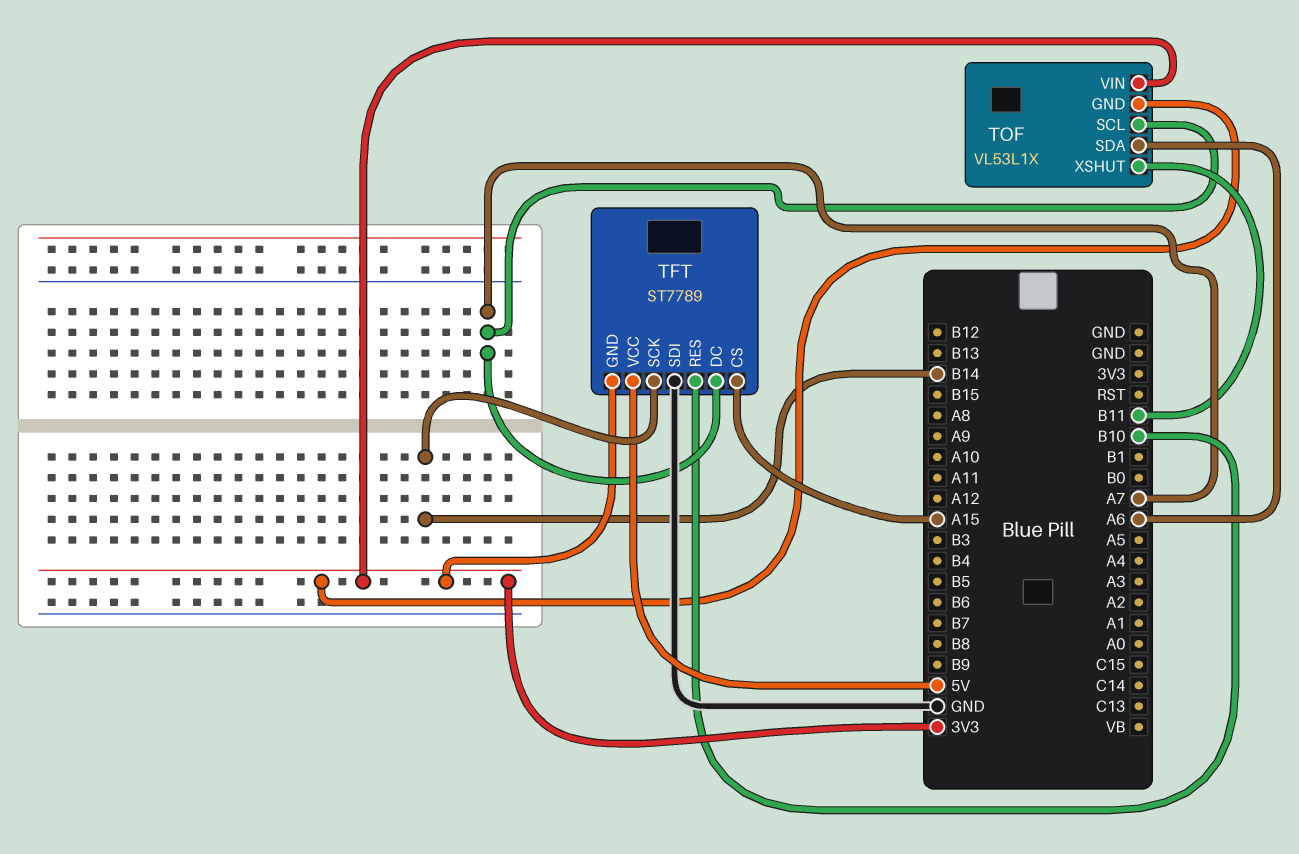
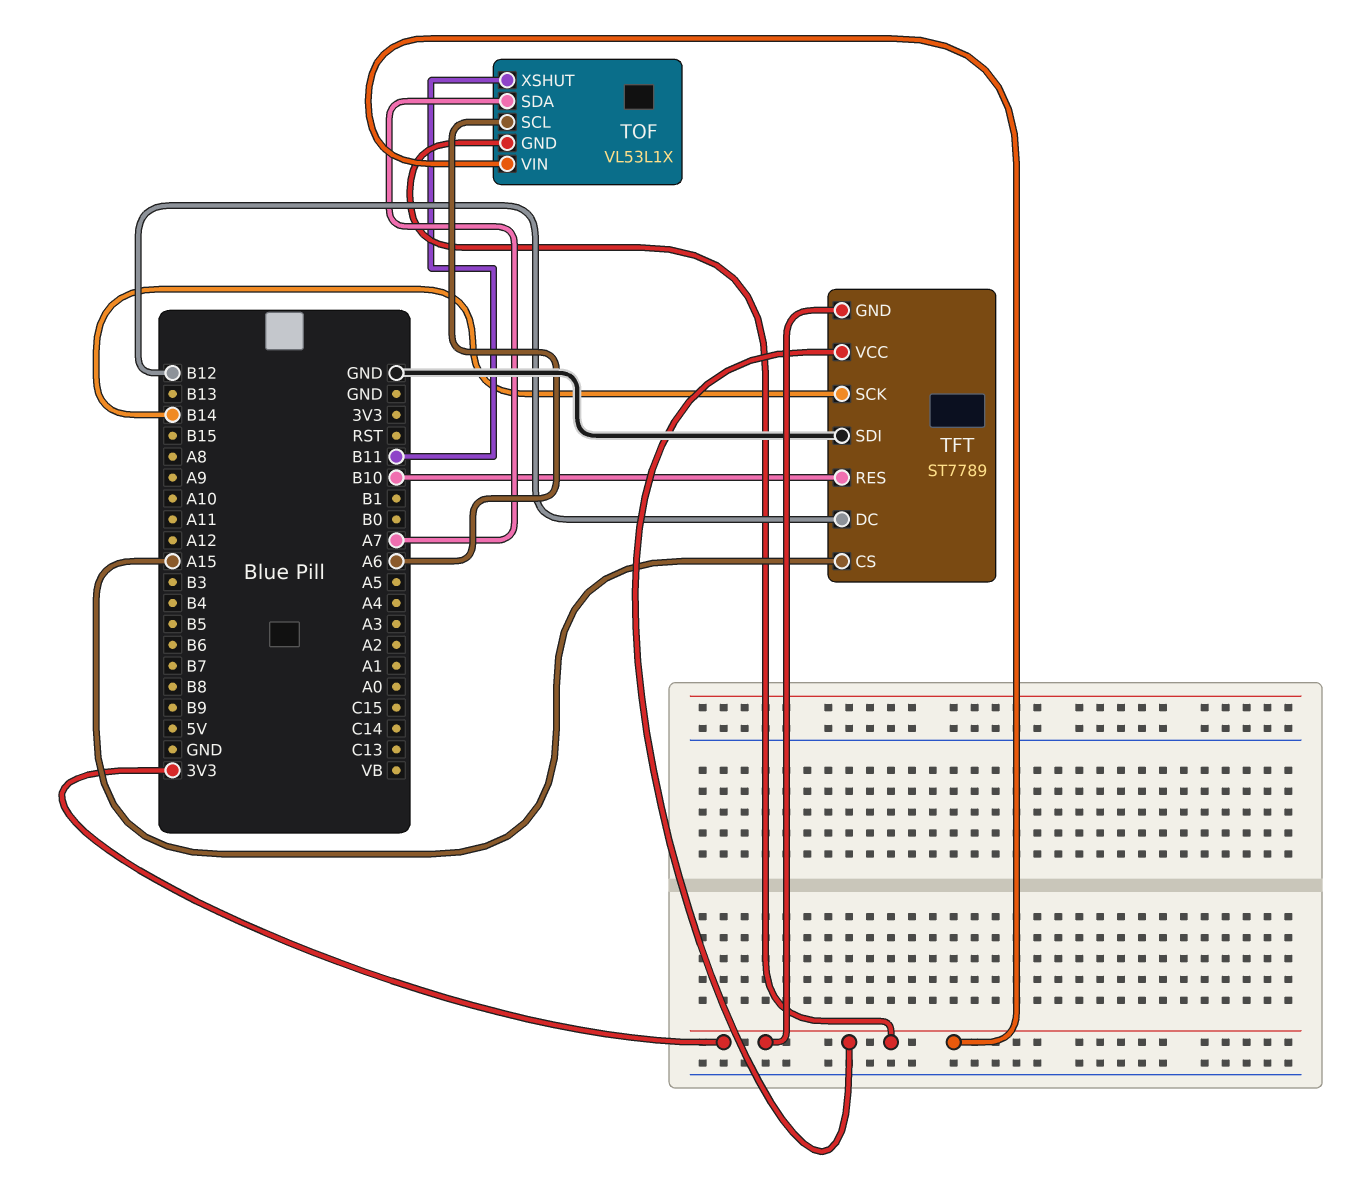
TFT pin DC: A7 -> B12
TFT pin VCC: 5V -> 3V3
TOF pin SCL: A7 -> A6
TOF pin SDA: A6 -> A7

